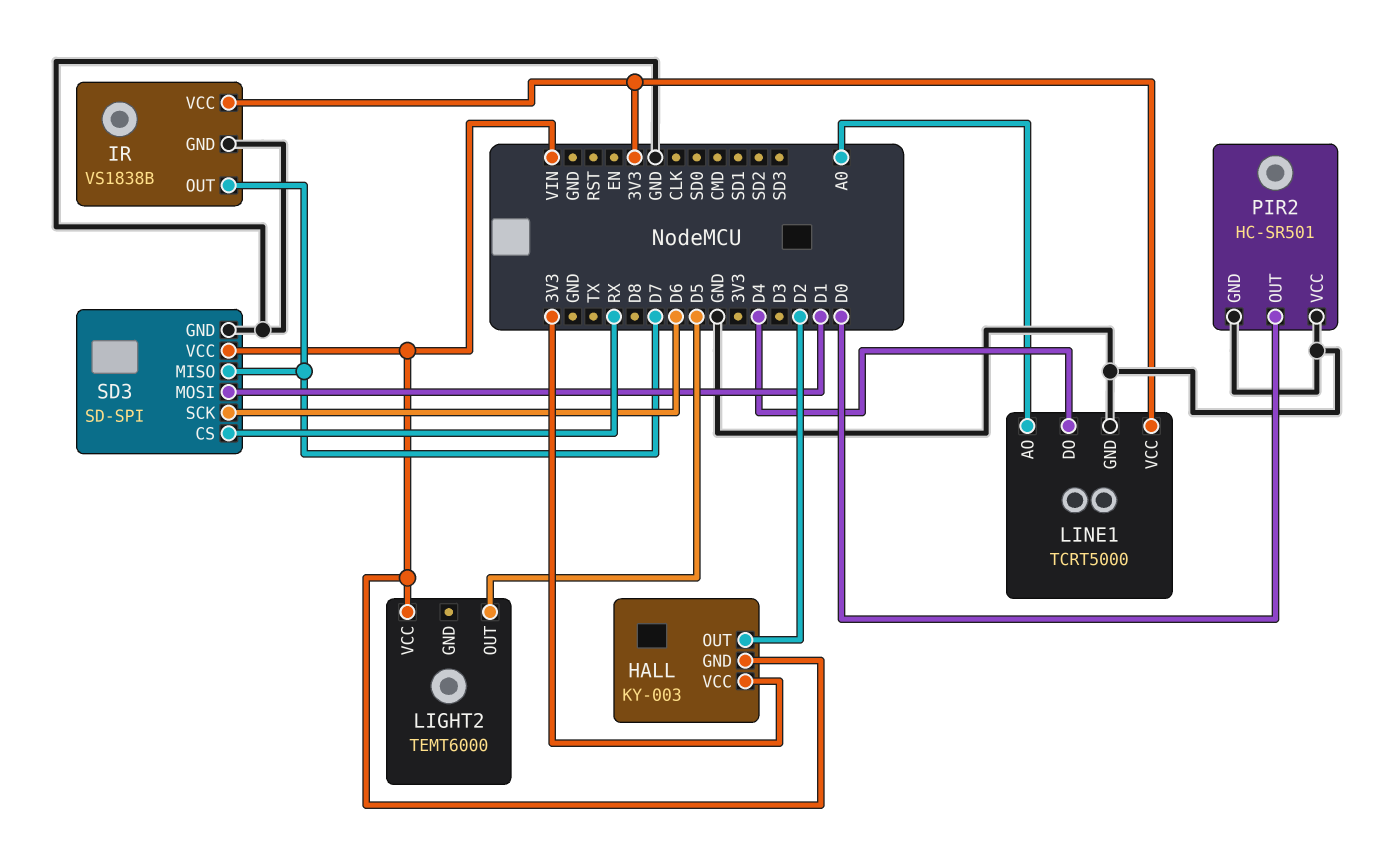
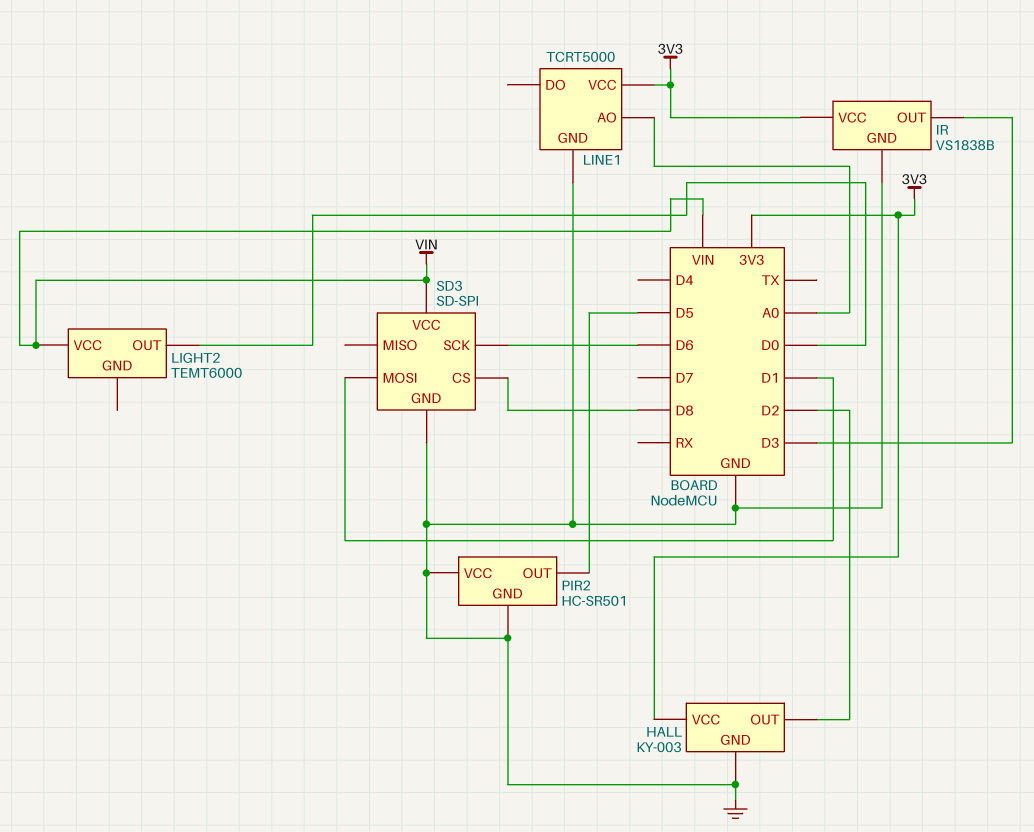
HALL pin GND: VIN -> GND
IR pin OUT: D7 -> D3
LIGHT2 pin OUT: D5 -> D0
LINE1 pin DO: D4 -> none
PIR2 pin OUT: D0 -> D5
SD3 pin CS: RX -> D8
SD3 pin MISO: D7 -> none

